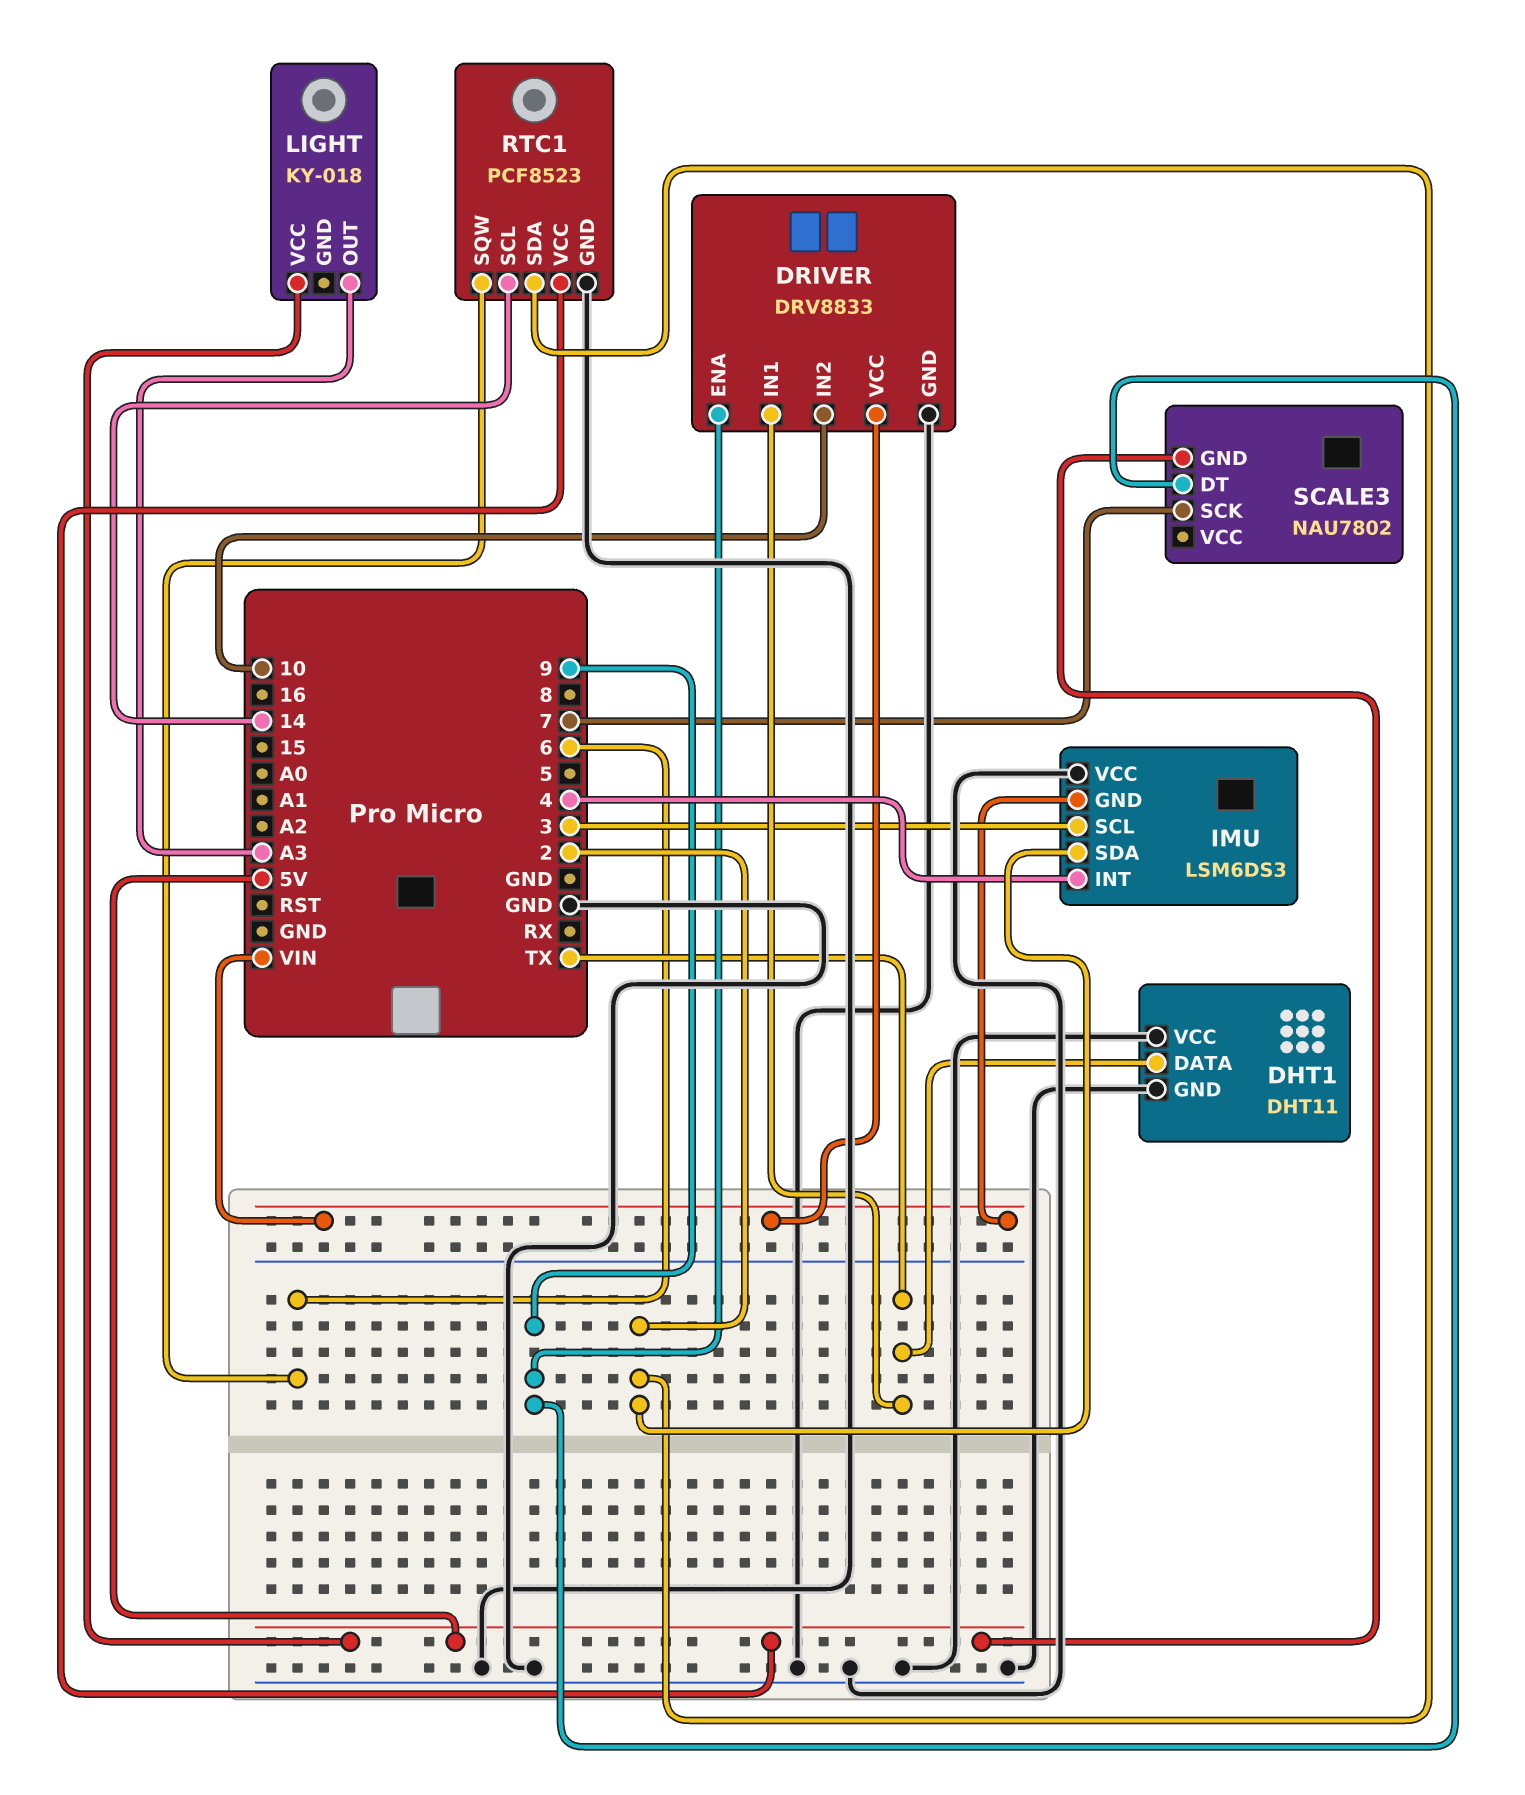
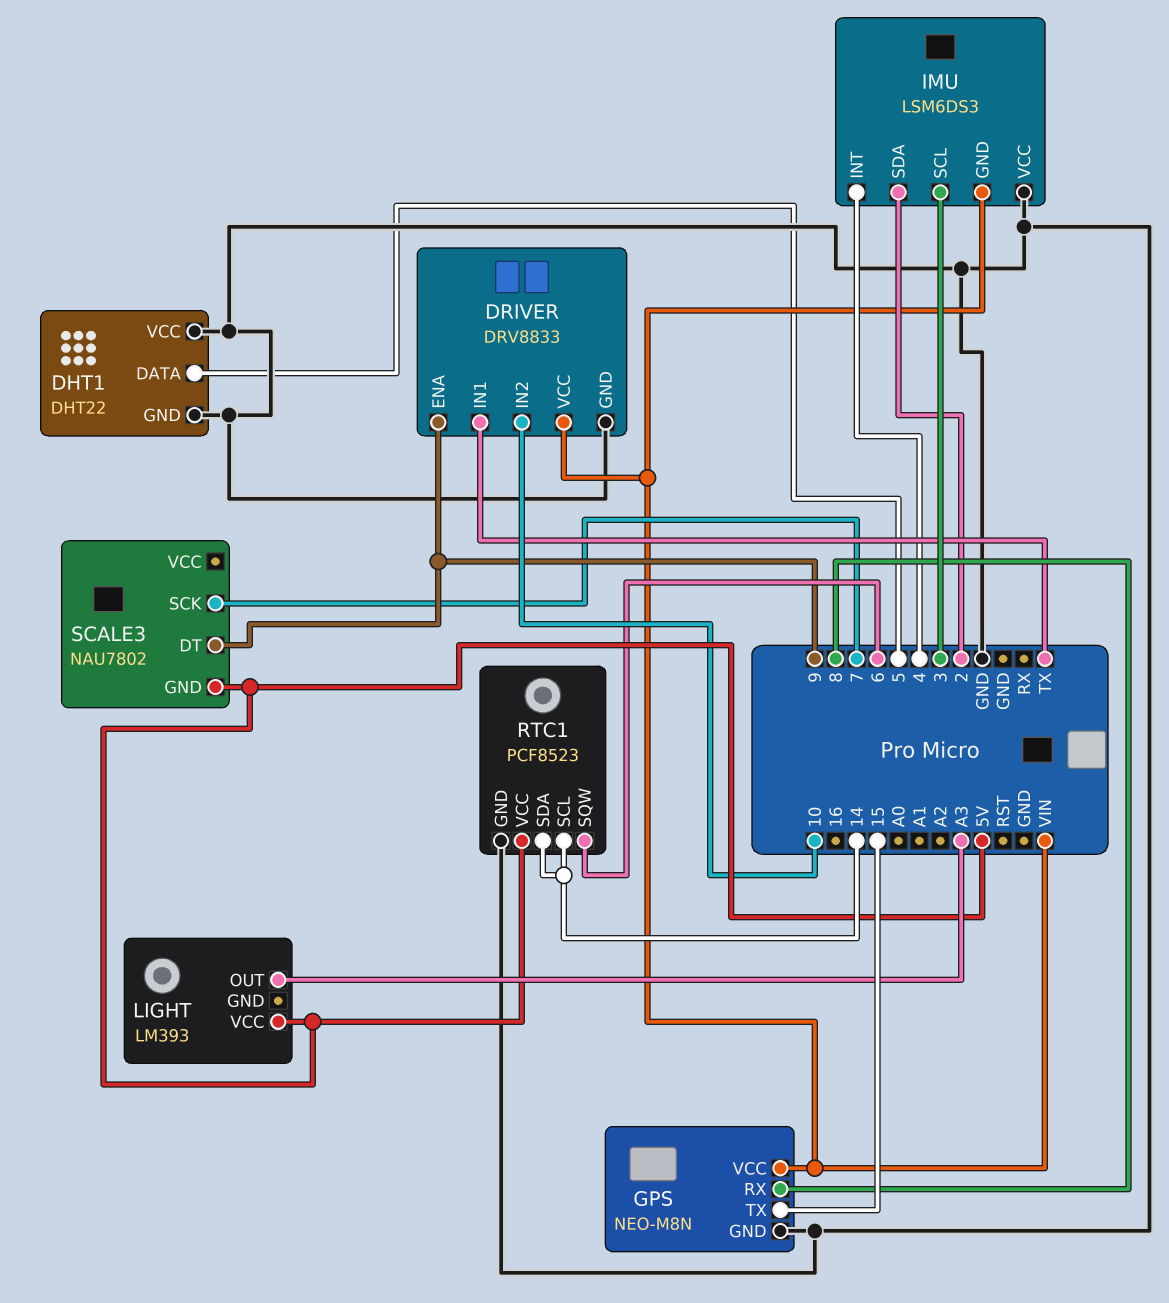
DHT1: DHT11 -> DHT22
DHT1 pin DATA: TX -> 5
GPS: none -> NEO-M8N
GPS pin GND: none -> GND
GPS pin RX: none -> 8
GPS pin TX: none -> 15
GPS pin VCC: none -> VIN
LIGHT: KY-018 -> LM393
RTC1 pin SDA: 2 -> 14

